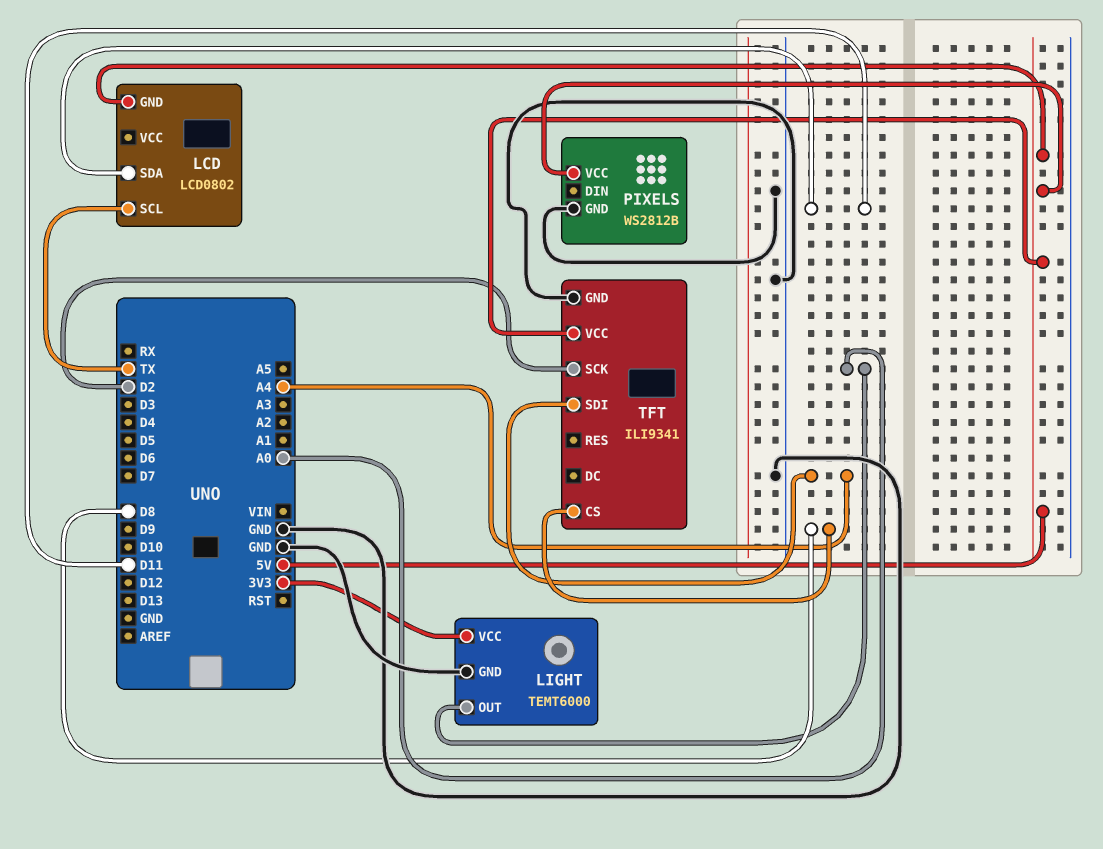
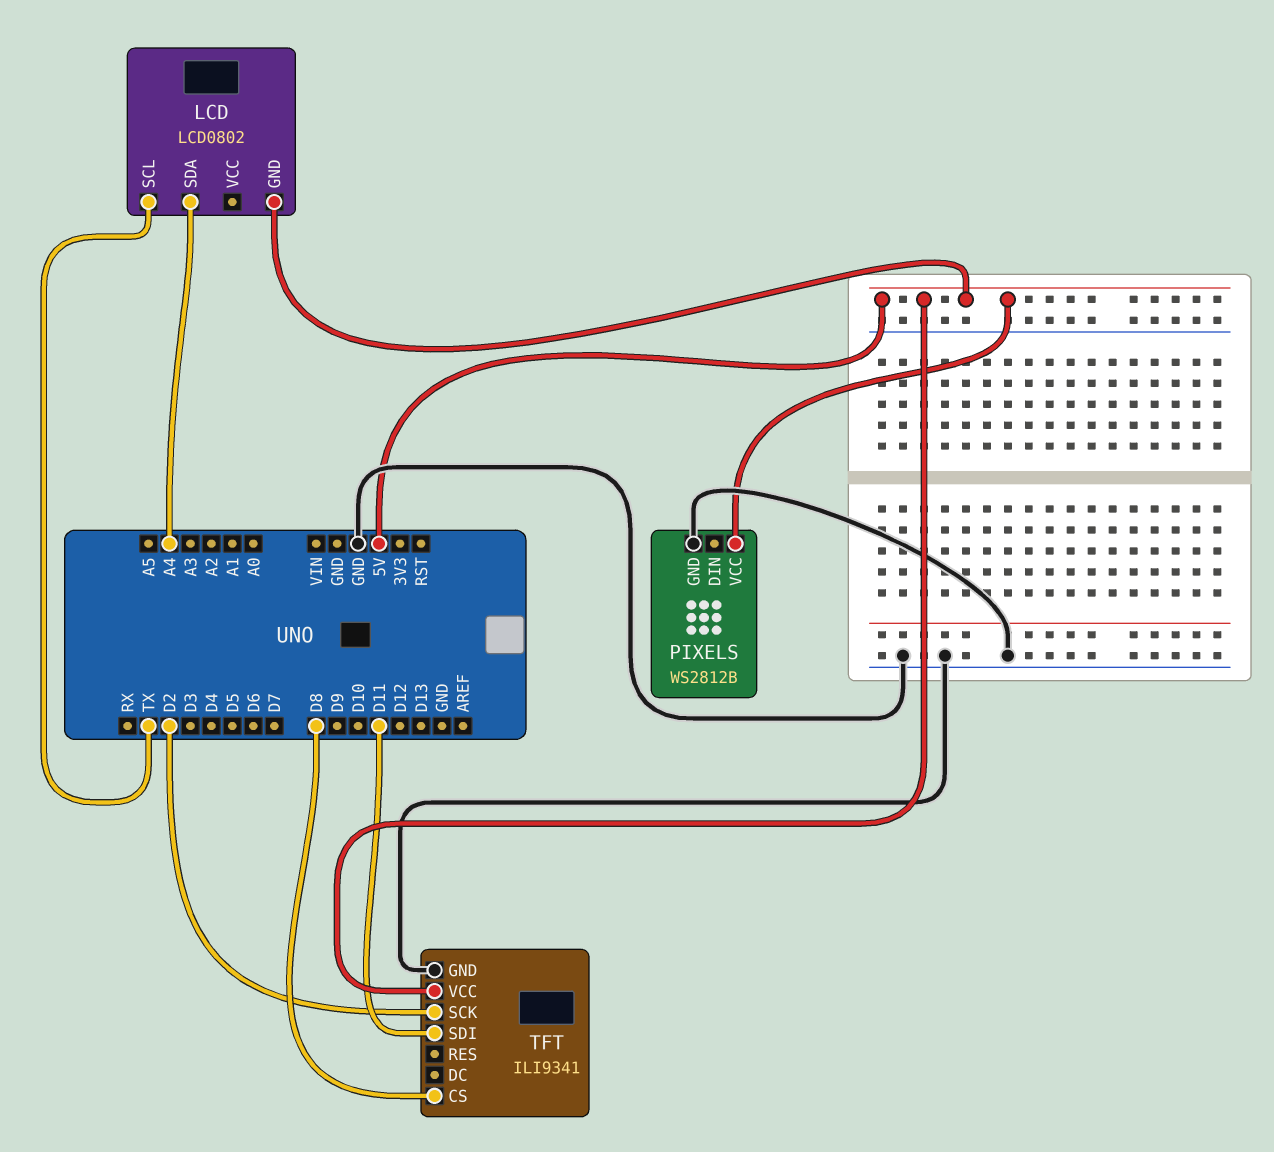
LCD pin SDA: D11 -> A4
LIGHT: TEMT6000 -> none
LIGHT pin GND: GND -> none
LIGHT pin OUT: A0 -> none
LIGHT pin VCC: 3V3 -> none
TFT pin SDI: A4 -> D11

